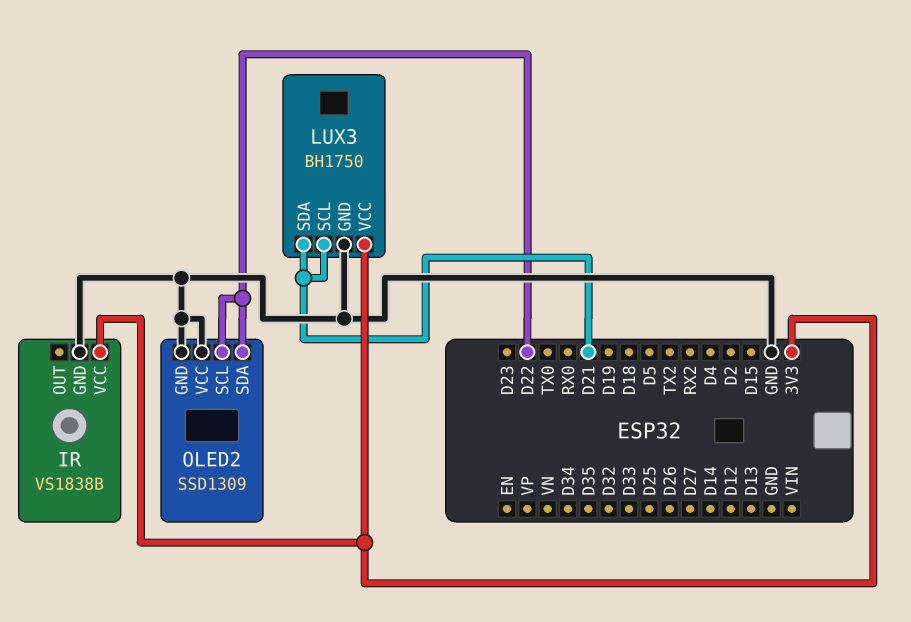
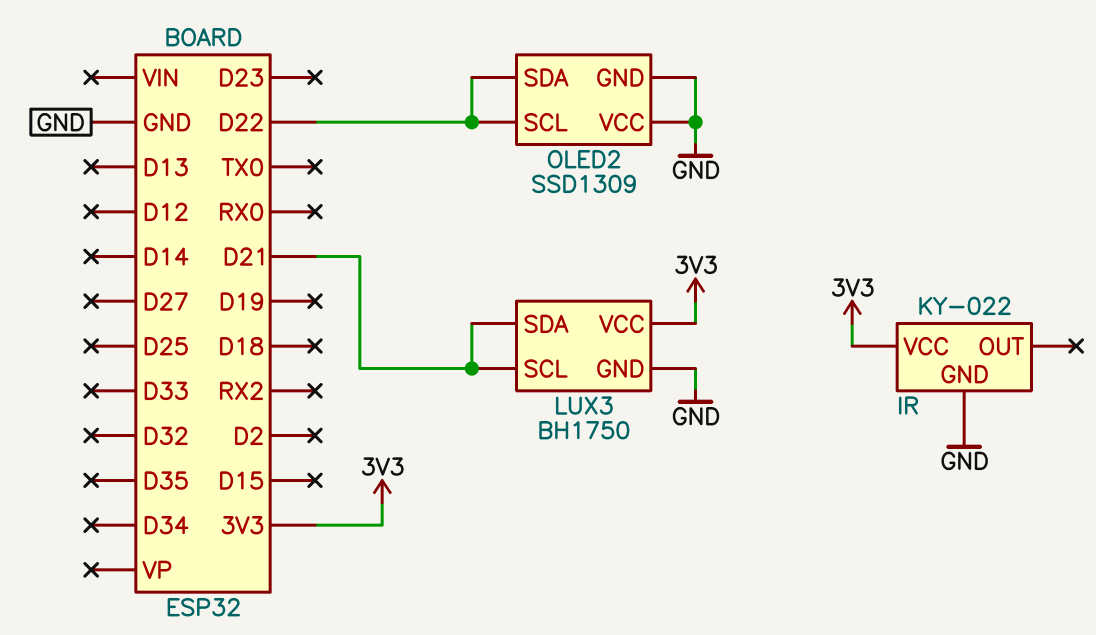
IR: VS1838B -> KY-022

